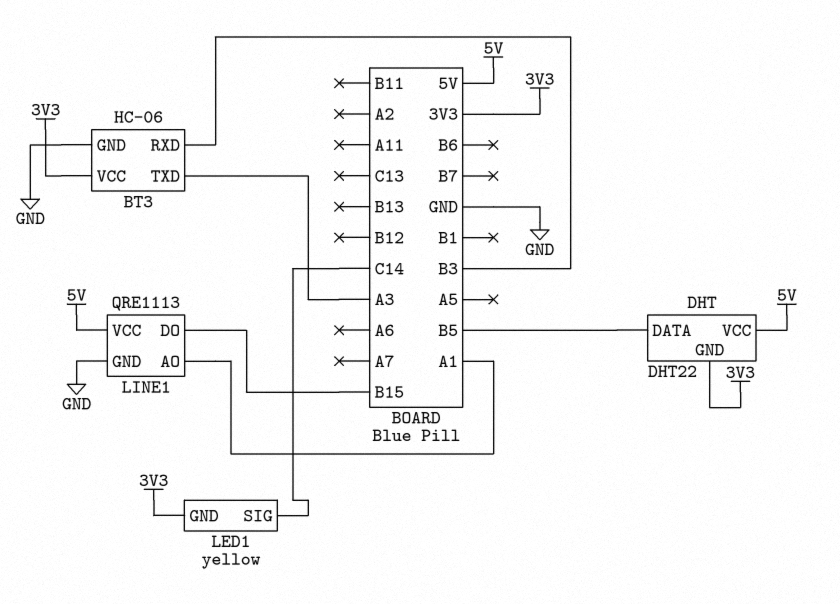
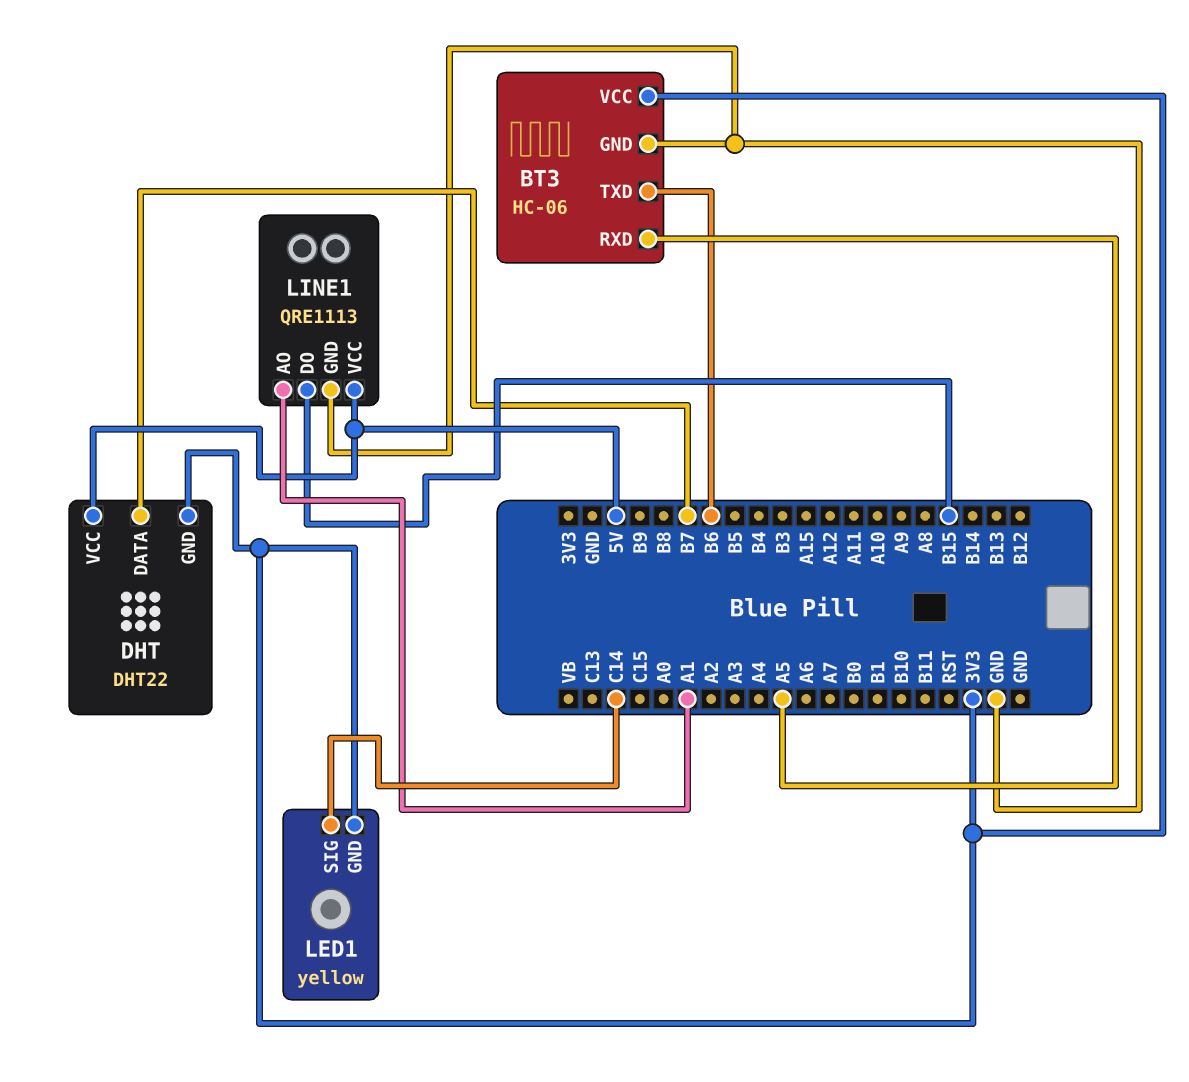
BT3 pin RXD: B3 -> A5
BT3 pin TXD: A3 -> B6
DHT pin DATA: B5 -> B7

